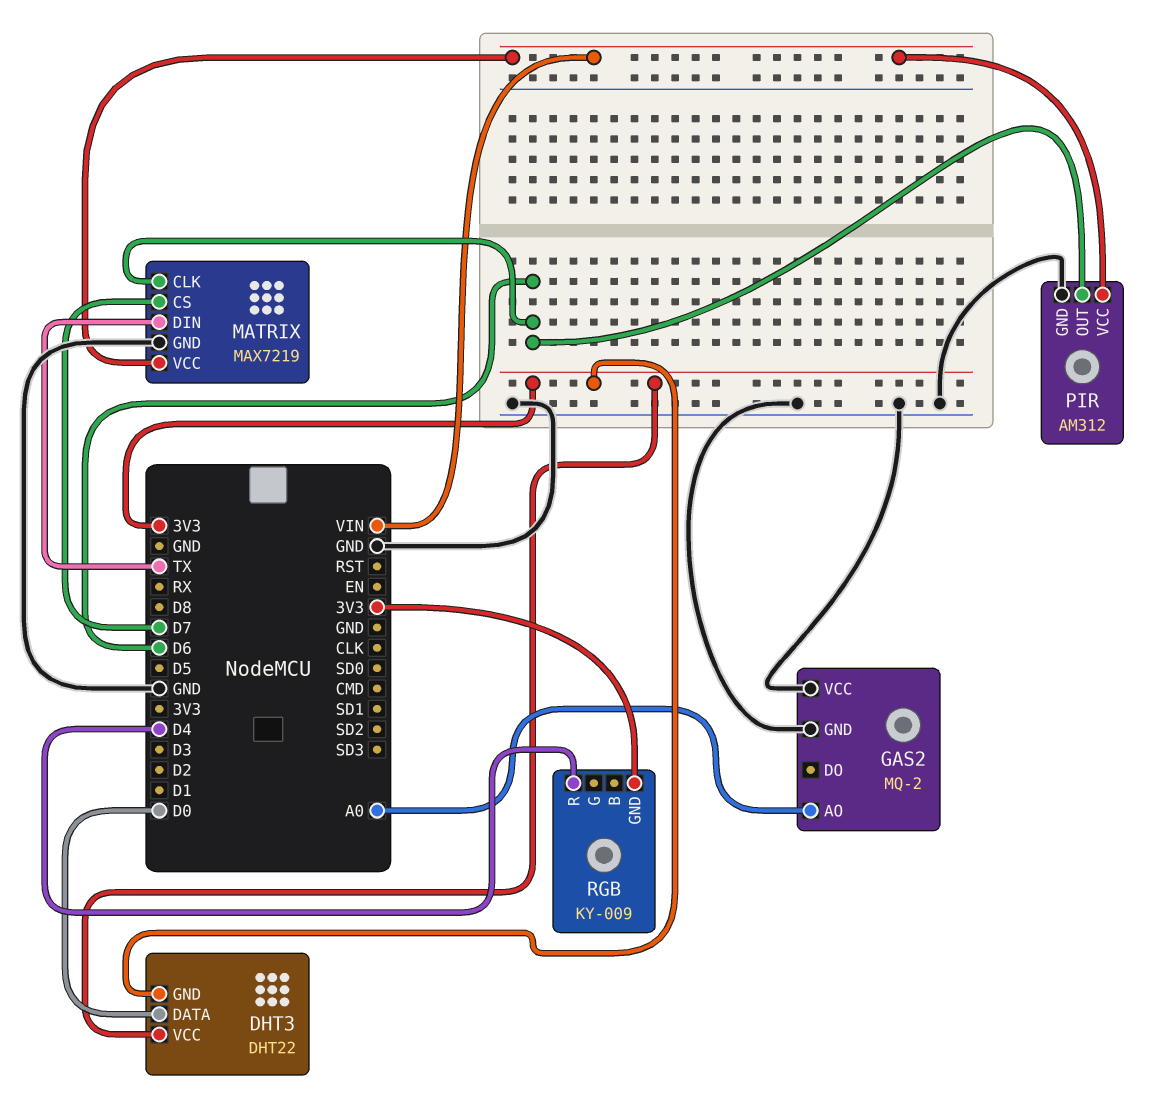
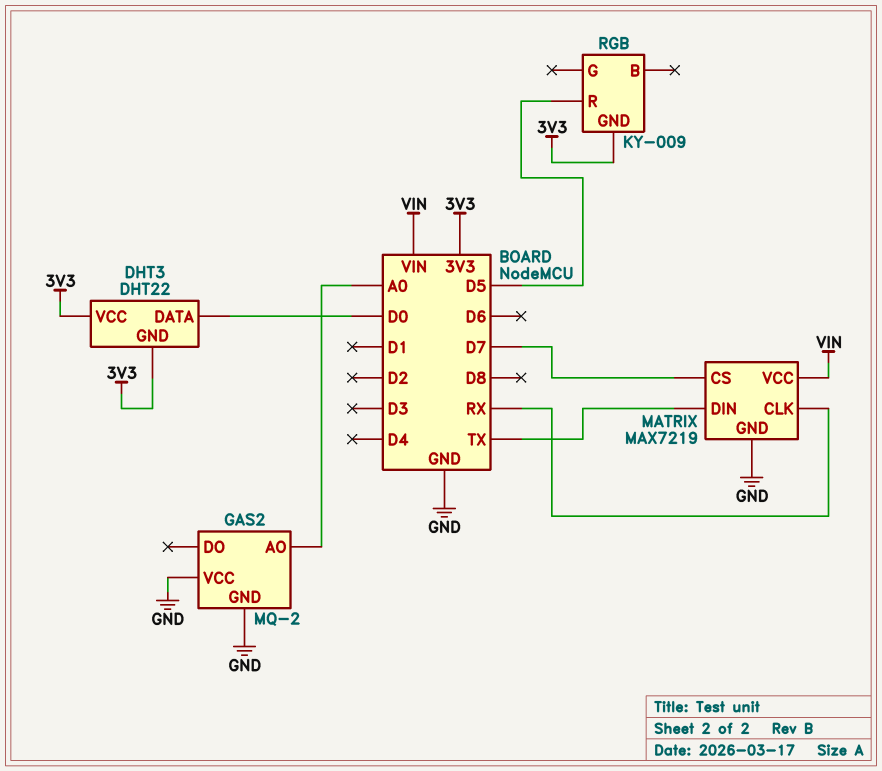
MATRIX pin CLK: D6 -> RX
PIR: AM312 -> none
PIR pin GND: GND -> none
PIR pin OUT: D6 -> none
PIR pin VCC: VIN -> none
RGB pin R: D4 -> D5

